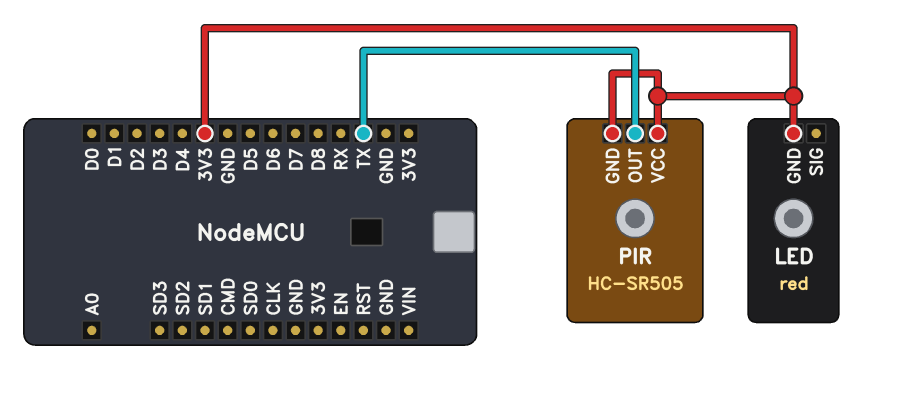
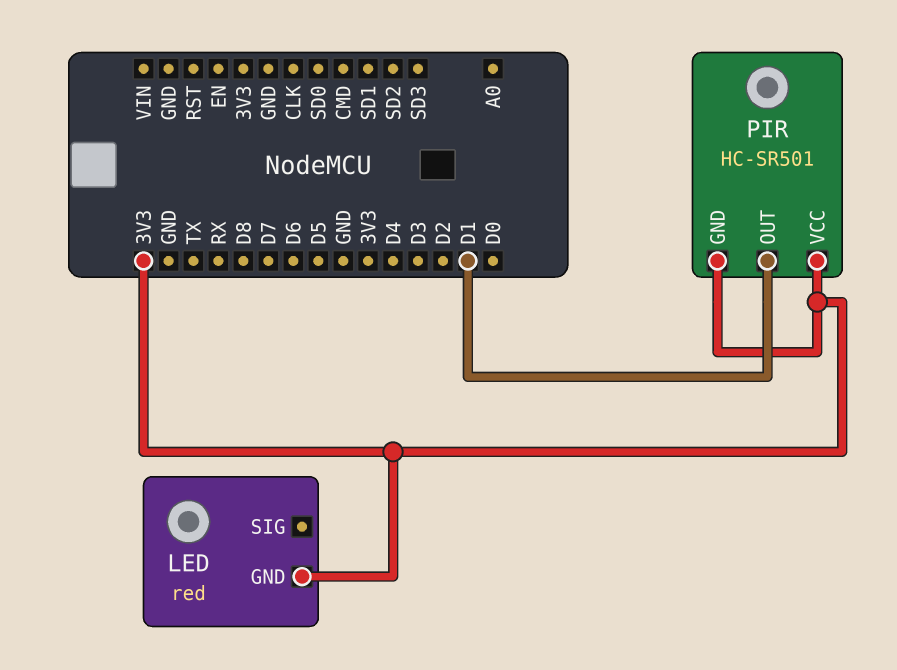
PIR: HC-SR505 -> HC-SR501
PIR pin OUT: TX -> D1

